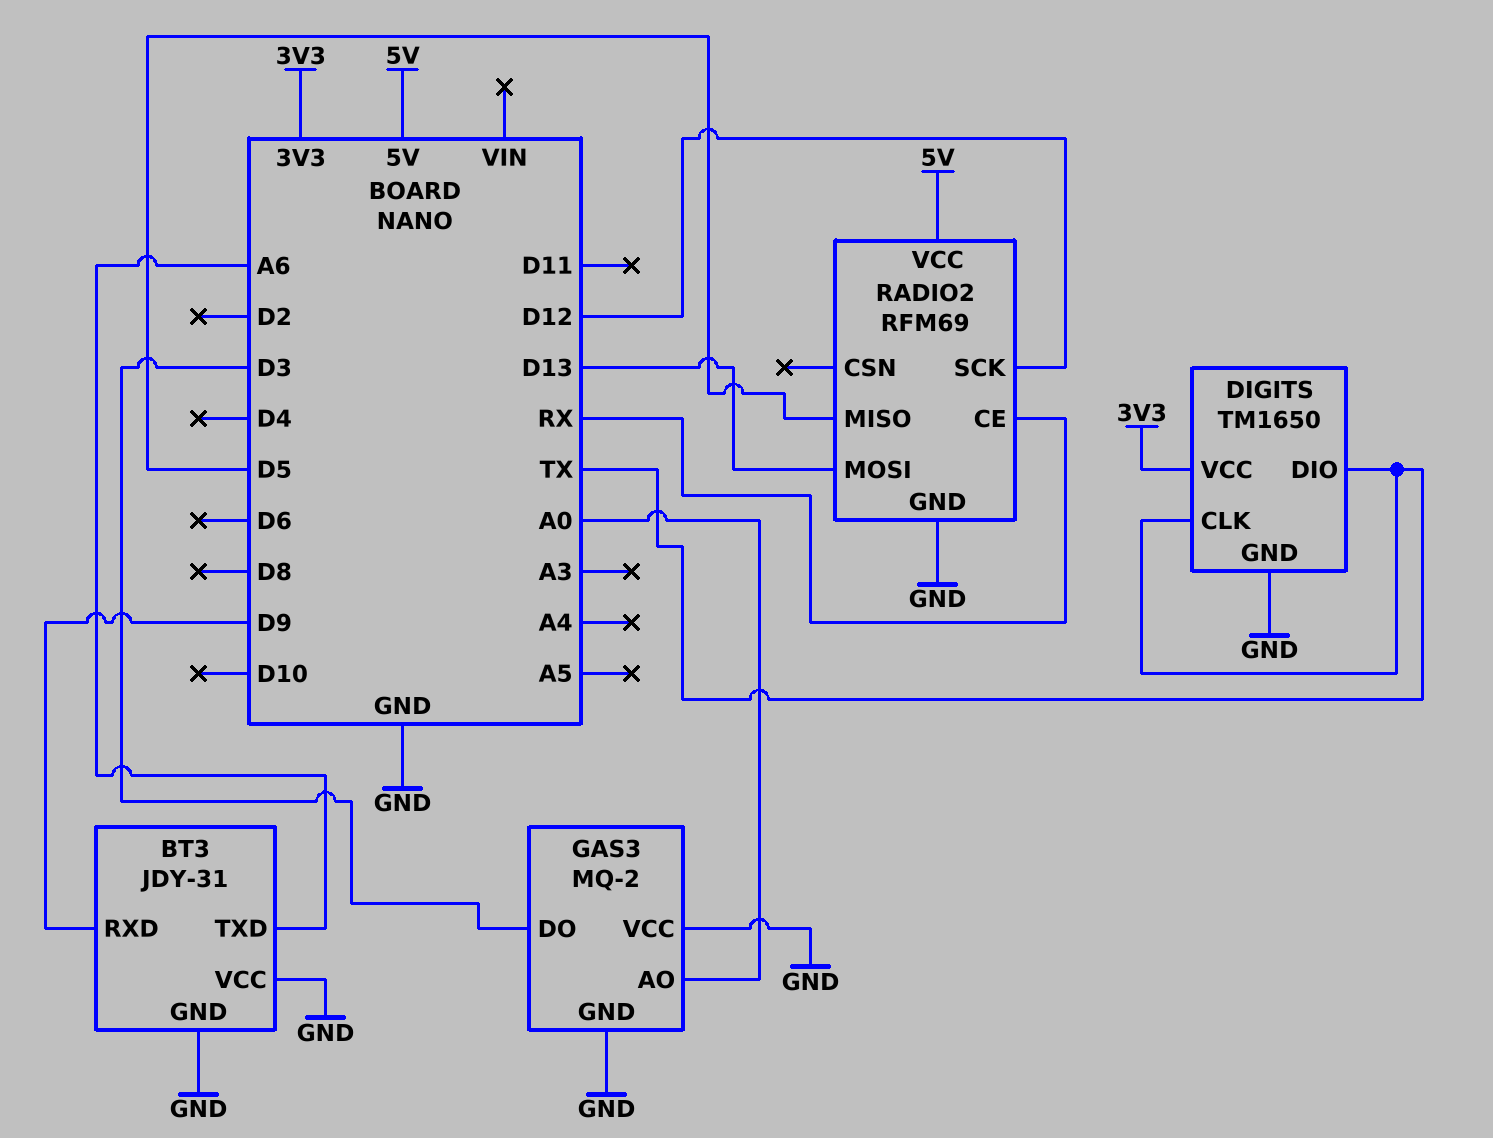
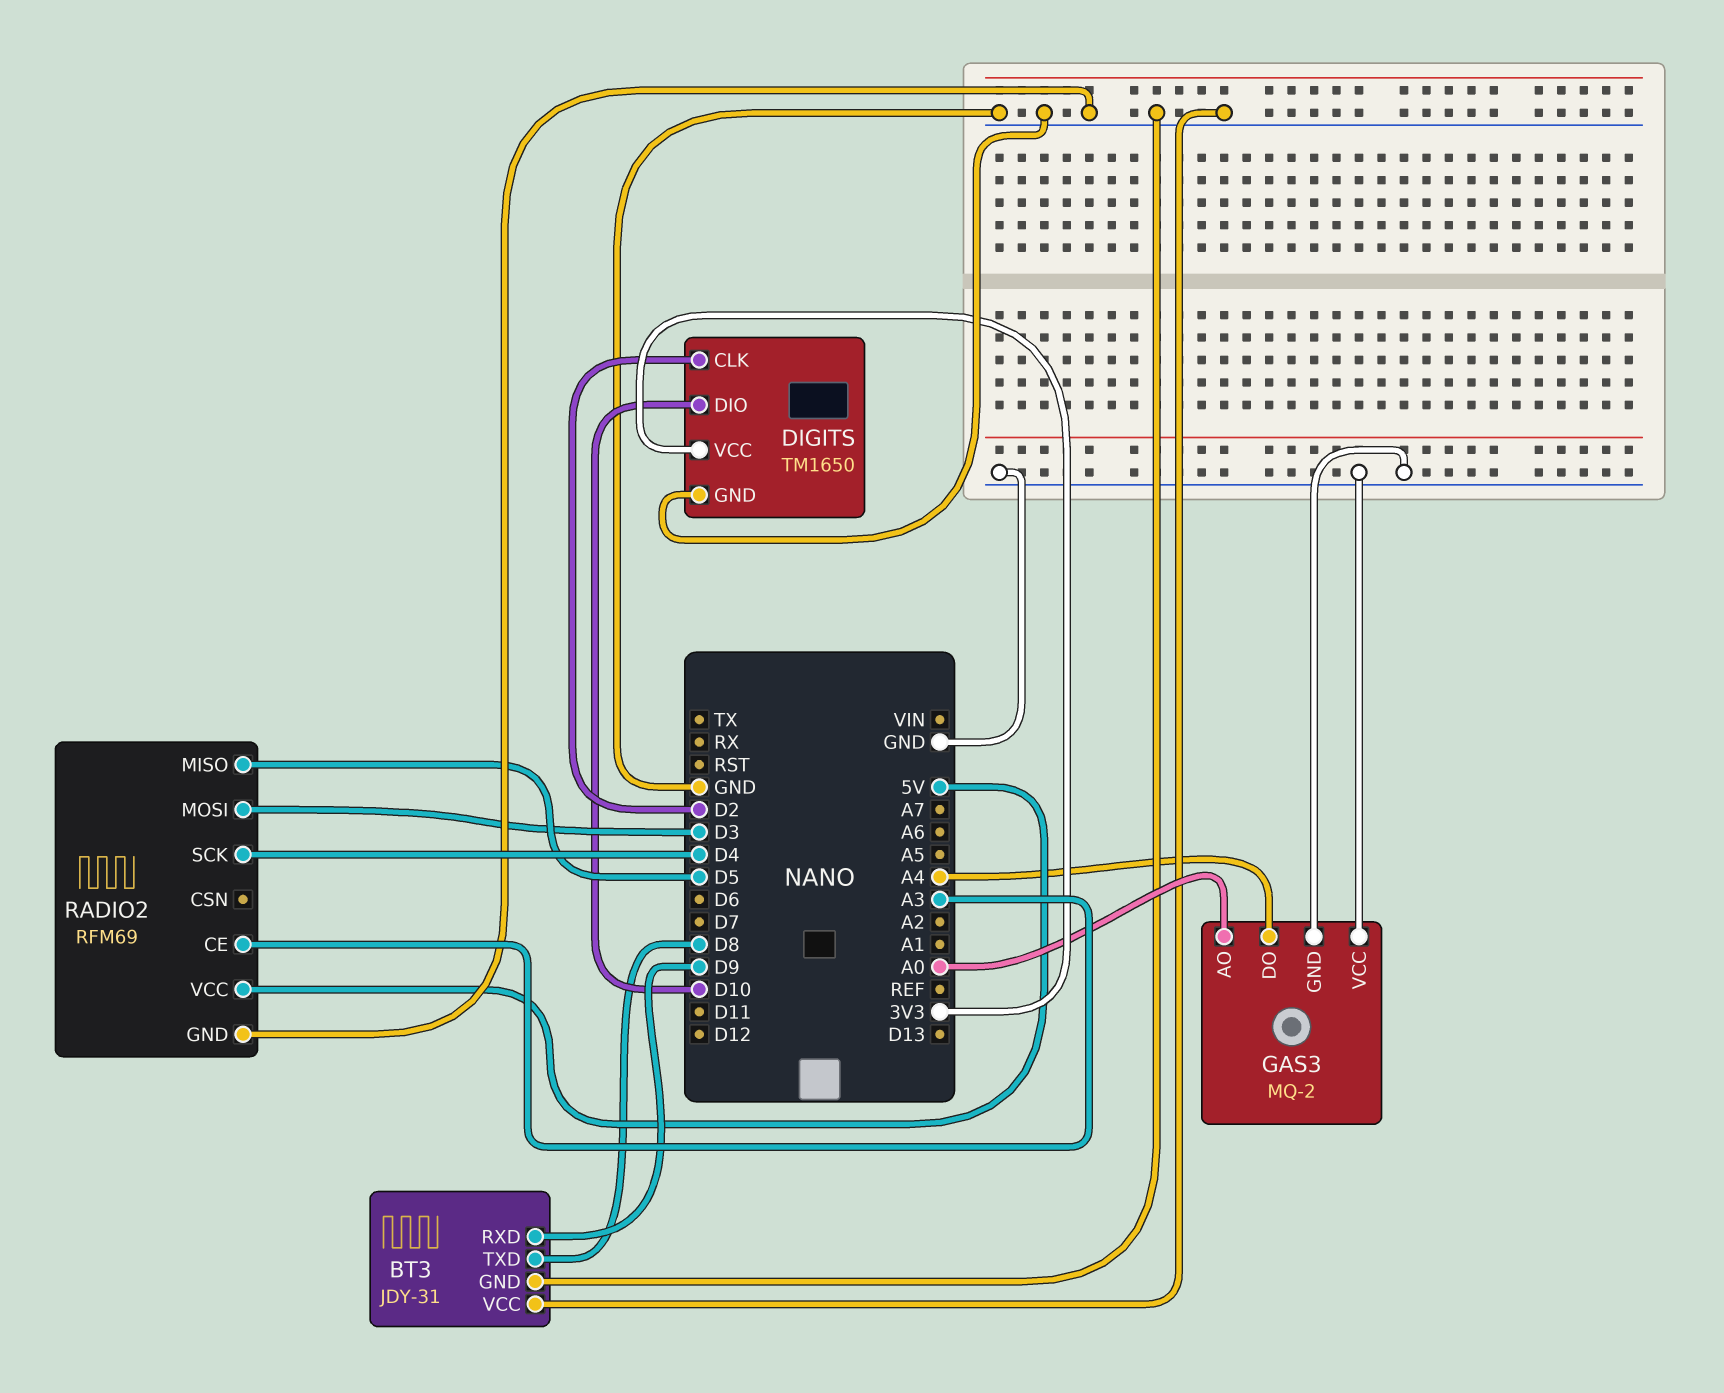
BT3 pin TXD: A6 -> D8
DIGITS pin CLK: TX -> D2
DIGITS pin DIO: TX -> D10
GAS3 pin DO: D3 -> A4
RADIO2 pin CE: RX -> A3
RADIO2 pin MOSI: D13 -> D3
RADIO2 pin SCK: D12 -> D4

